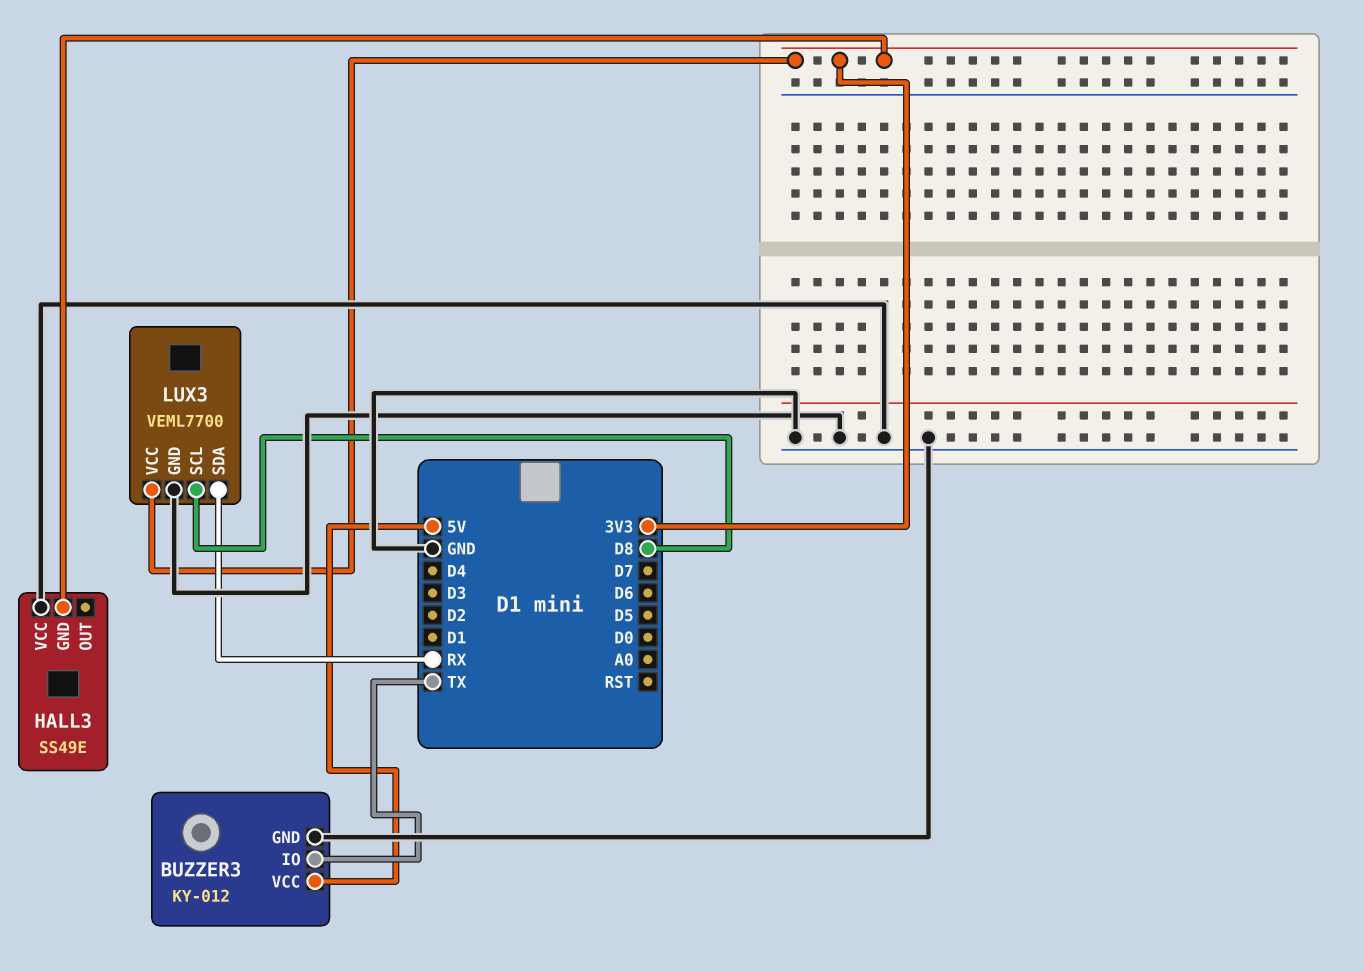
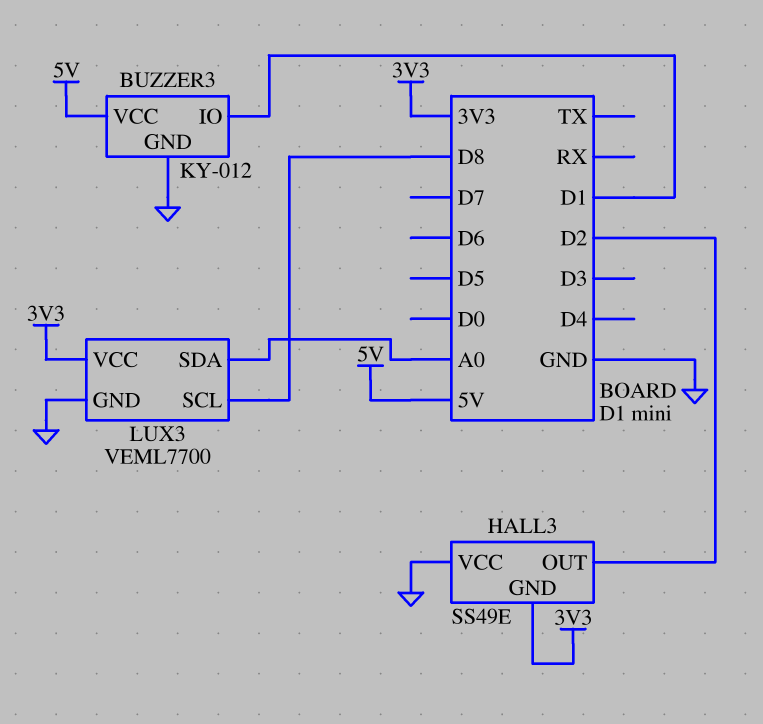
BUZZER3 pin IO: TX -> D1
HALL3 pin OUT: none -> D2
LUX3 pin SDA: RX -> A0

